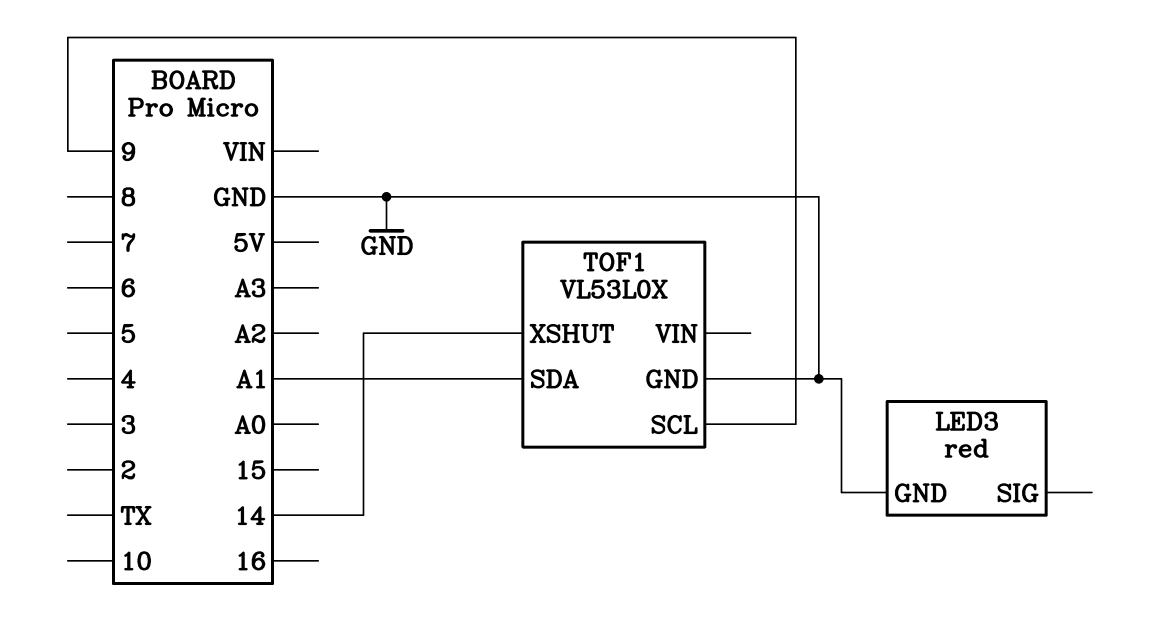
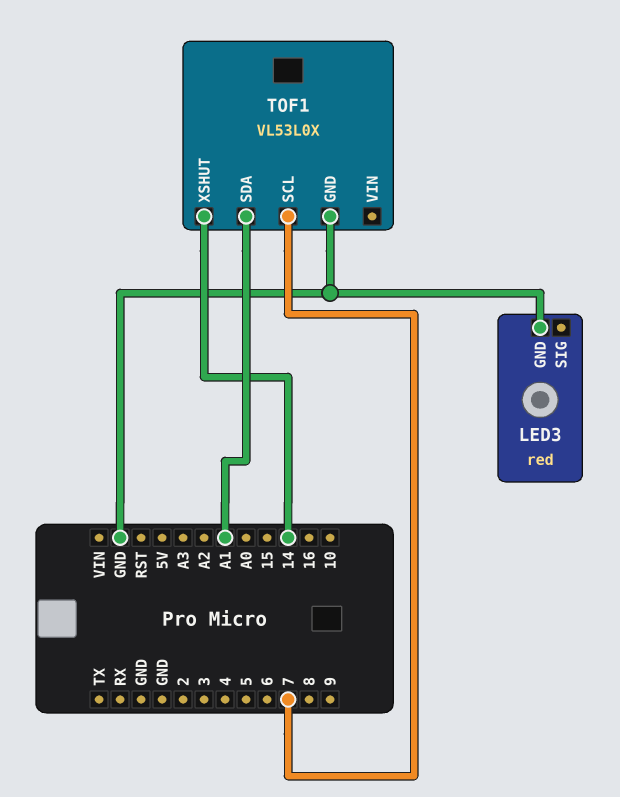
TOF1 pin SCL: 9 -> 7

